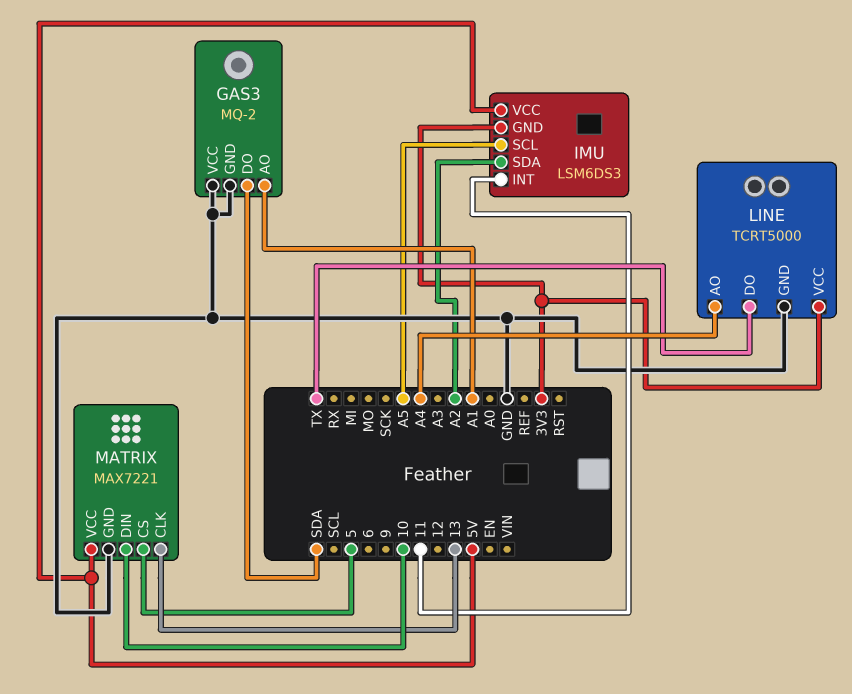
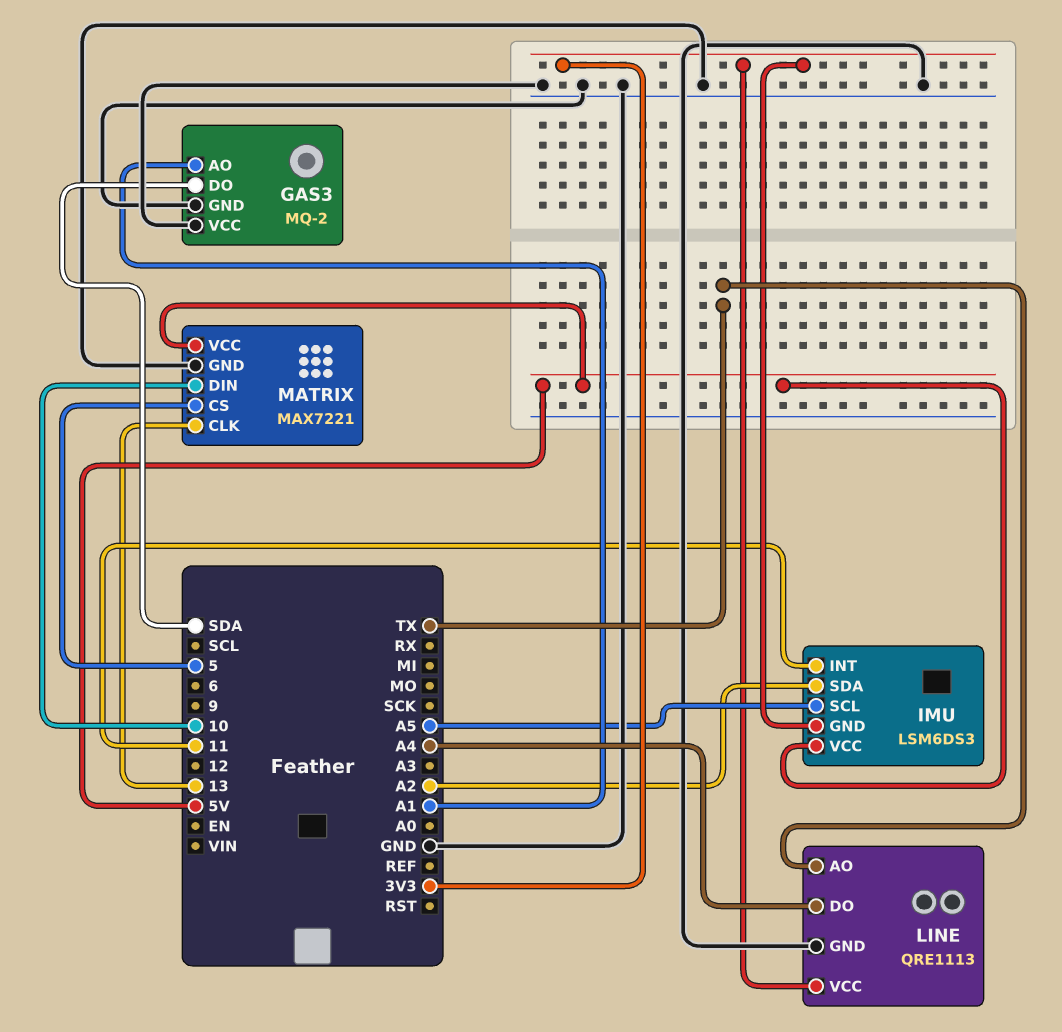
LINE: TCRT5000 -> QRE1113
LINE pin AO: A4 -> TX
LINE pin DO: TX -> A4

